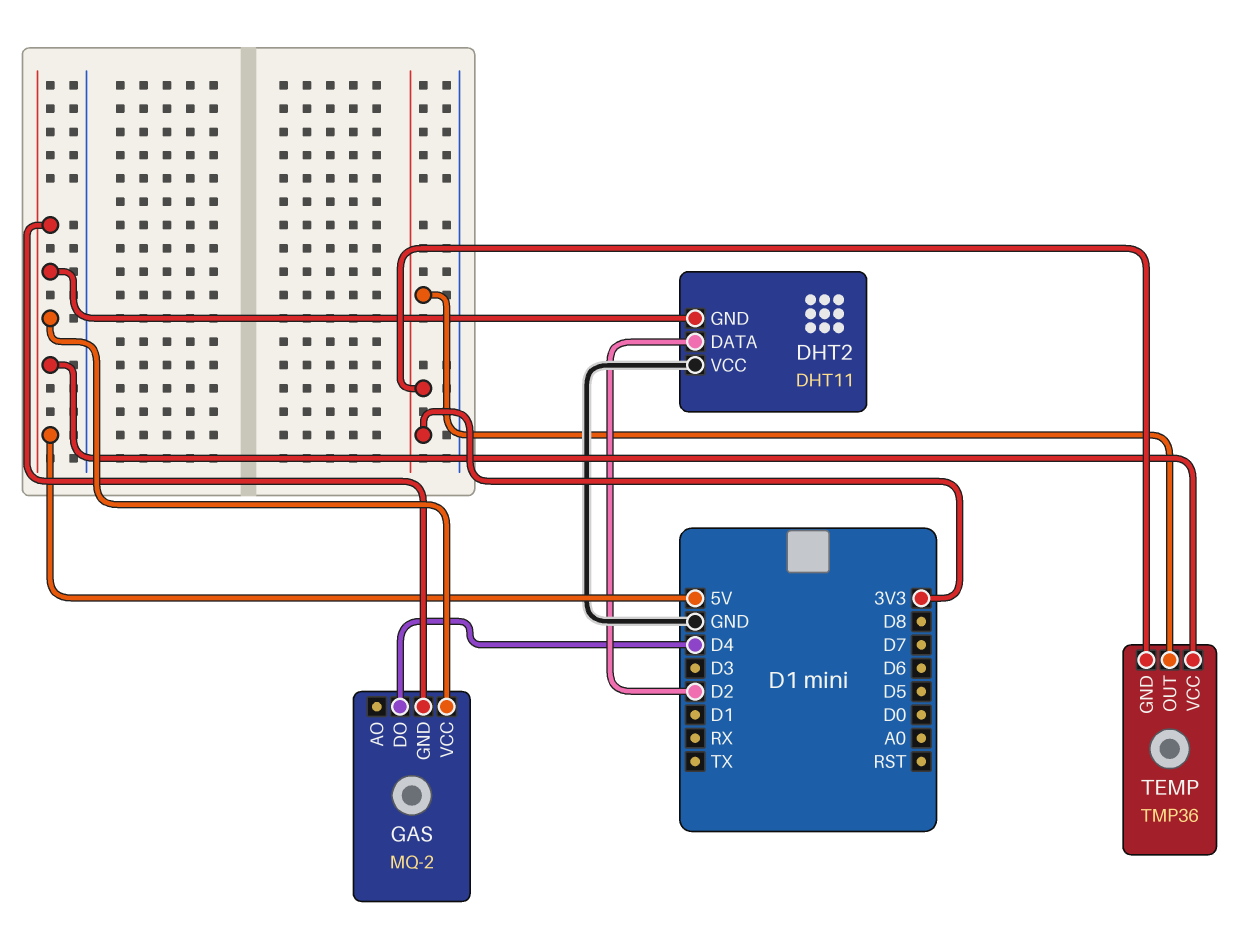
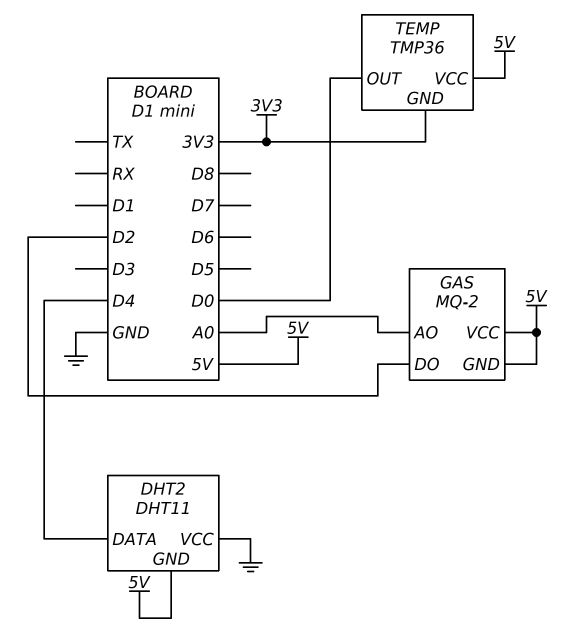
DHT2 pin DATA: D2 -> D4
GAS pin AO: none -> A0
GAS pin DO: D4 -> D2
TEMP pin OUT: 3V3 -> D0

